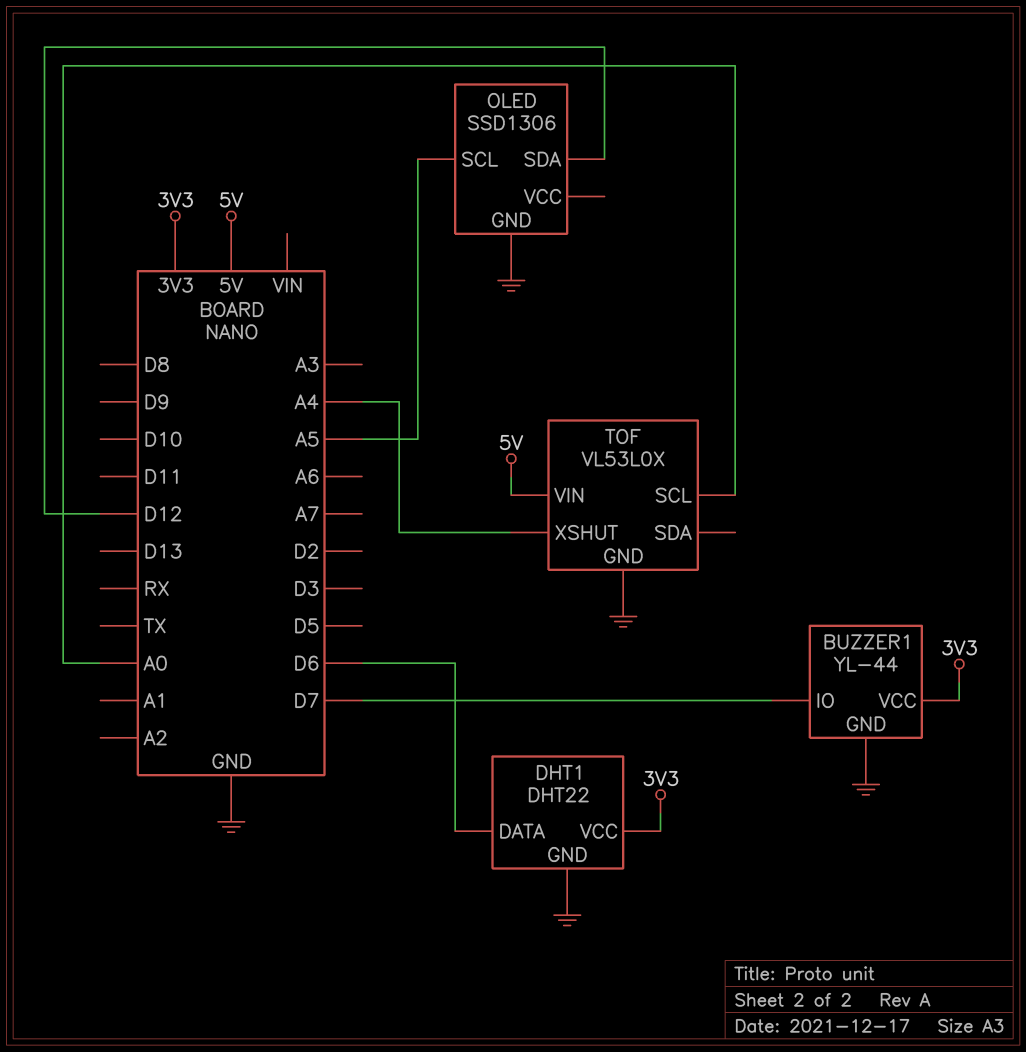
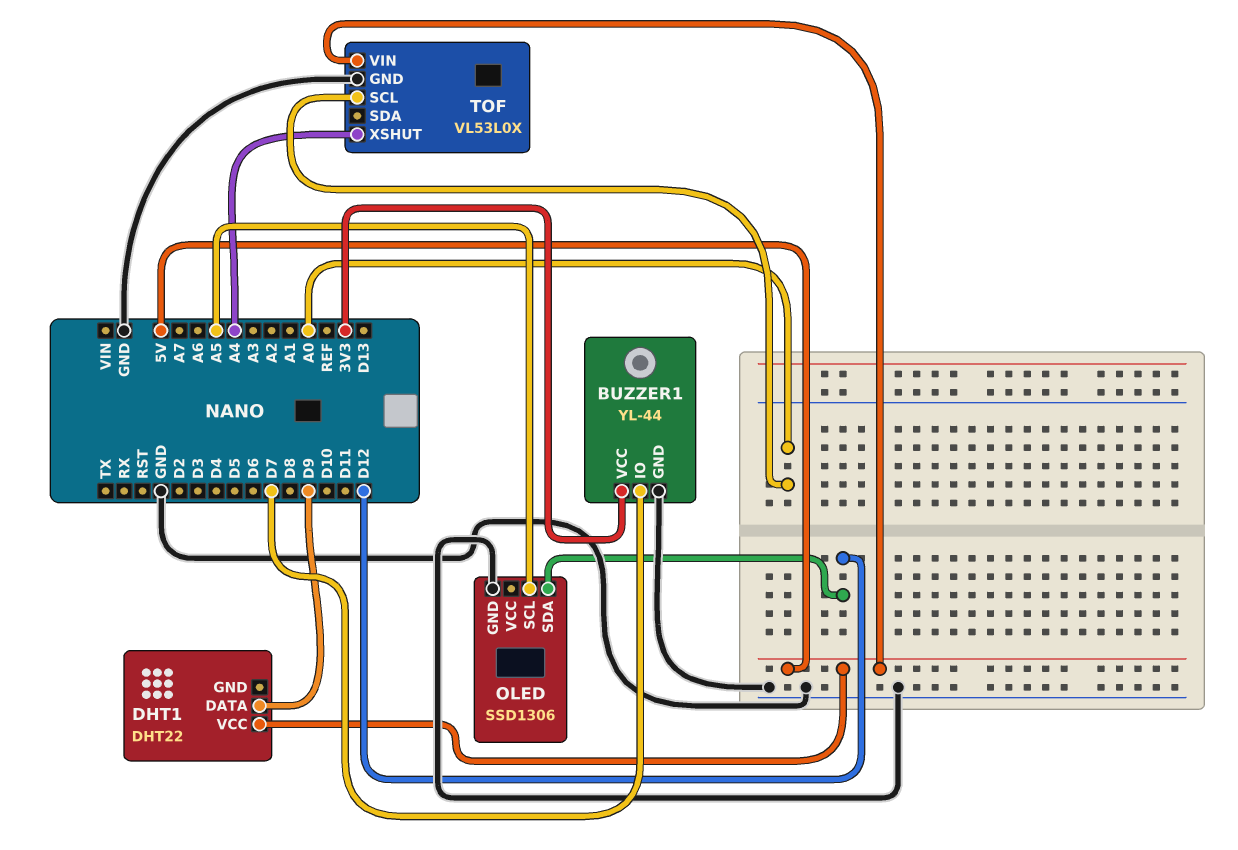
DHT1 pin DATA: D6 -> D9
DHT1 pin GND: GND -> none
DHT1 pin VCC: 3V3 -> 5V

